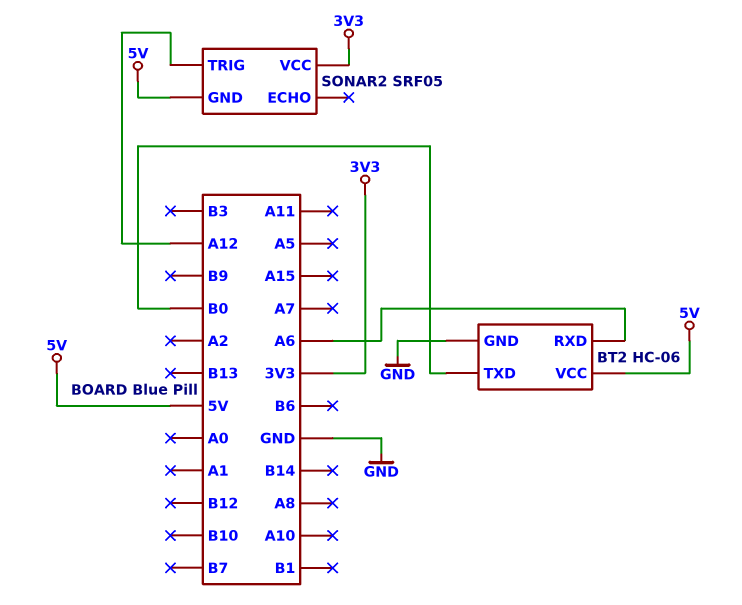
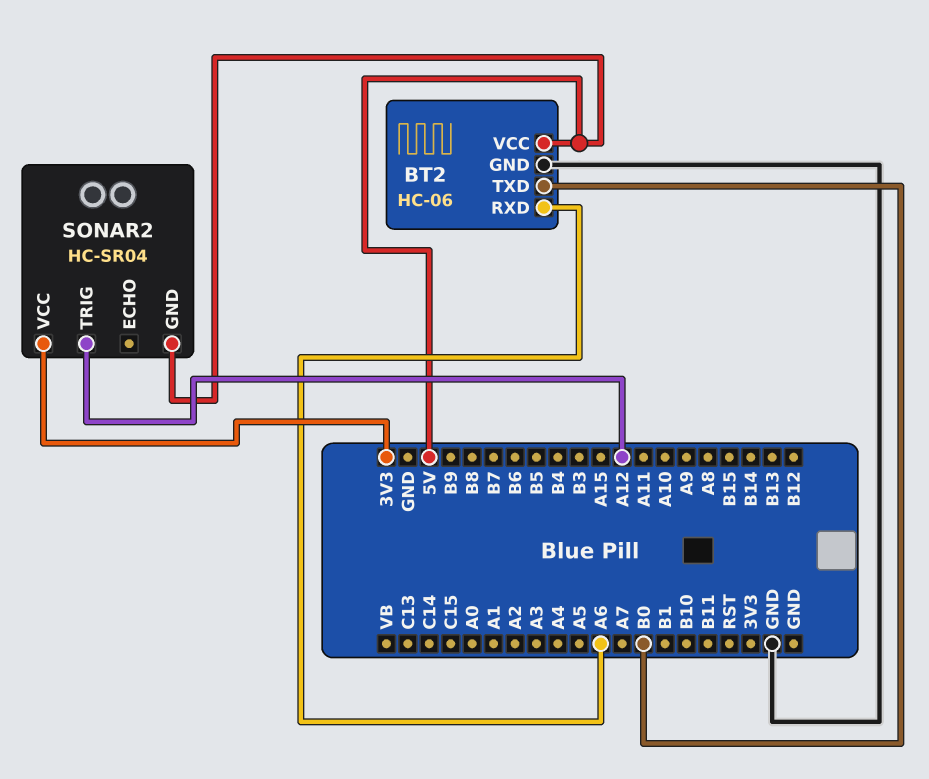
SONAR2: SRF05 -> HC-SR04

